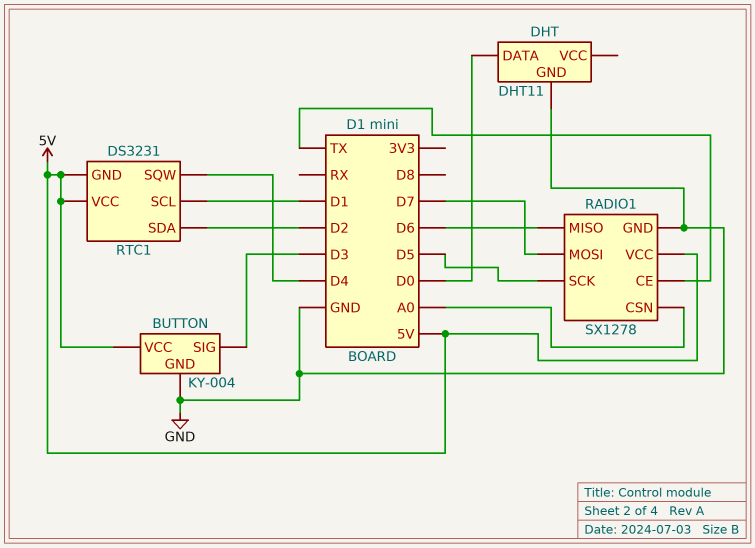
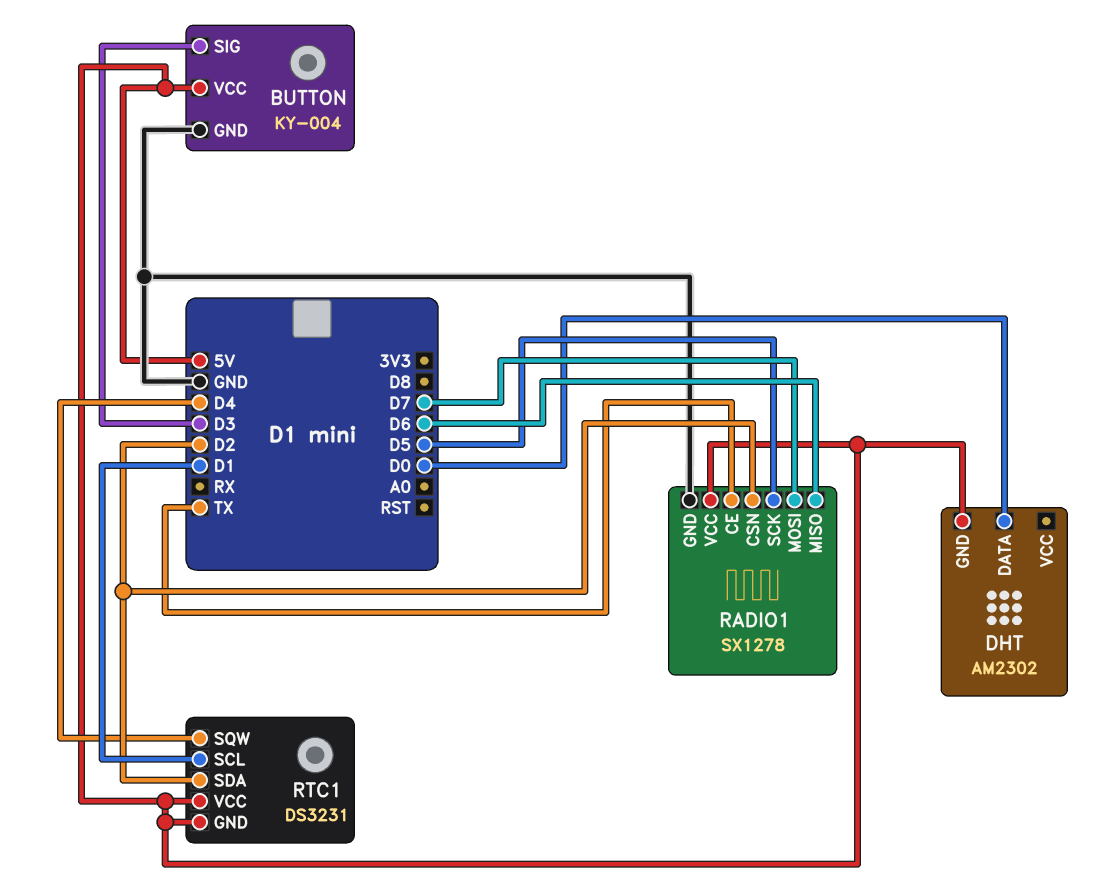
DHT: DHT11 -> AM2302
DHT pin GND: GND -> 5V
RADIO1 pin CSN: A0 -> D2

